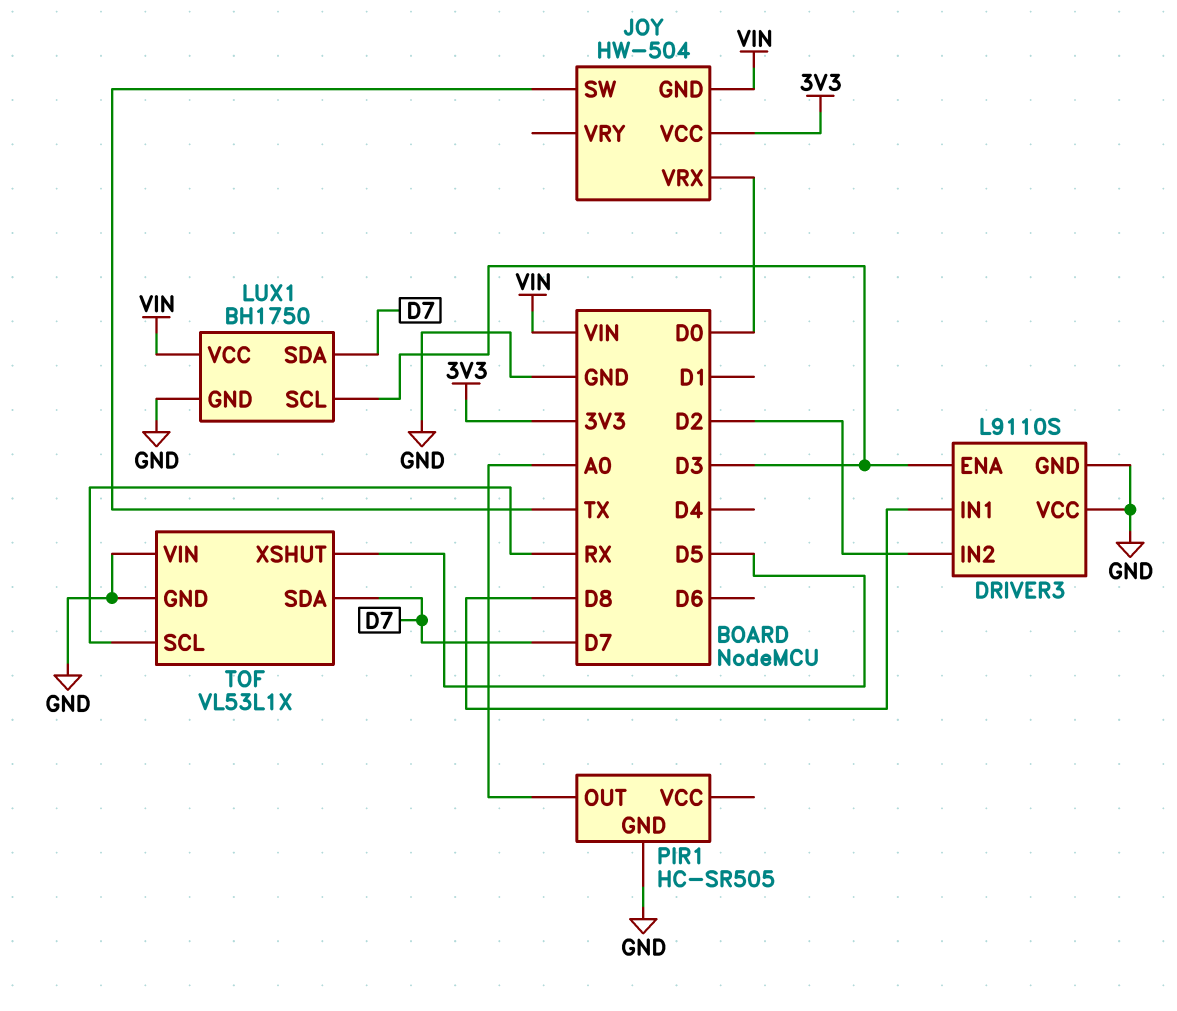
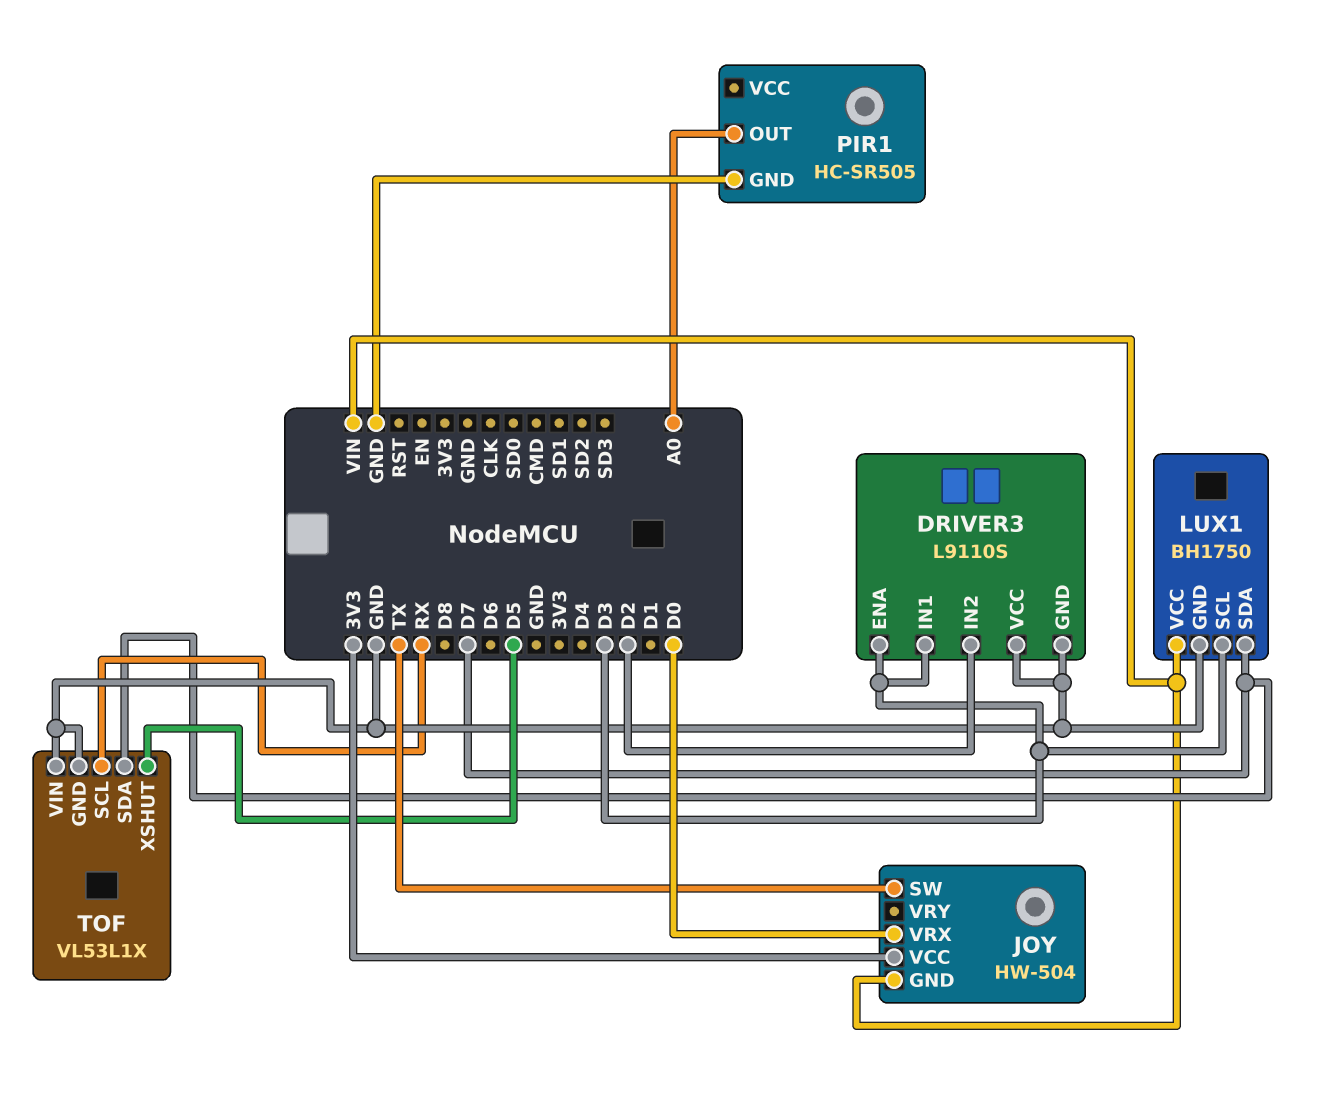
DRIVER3 pin IN1: D8 -> D3

